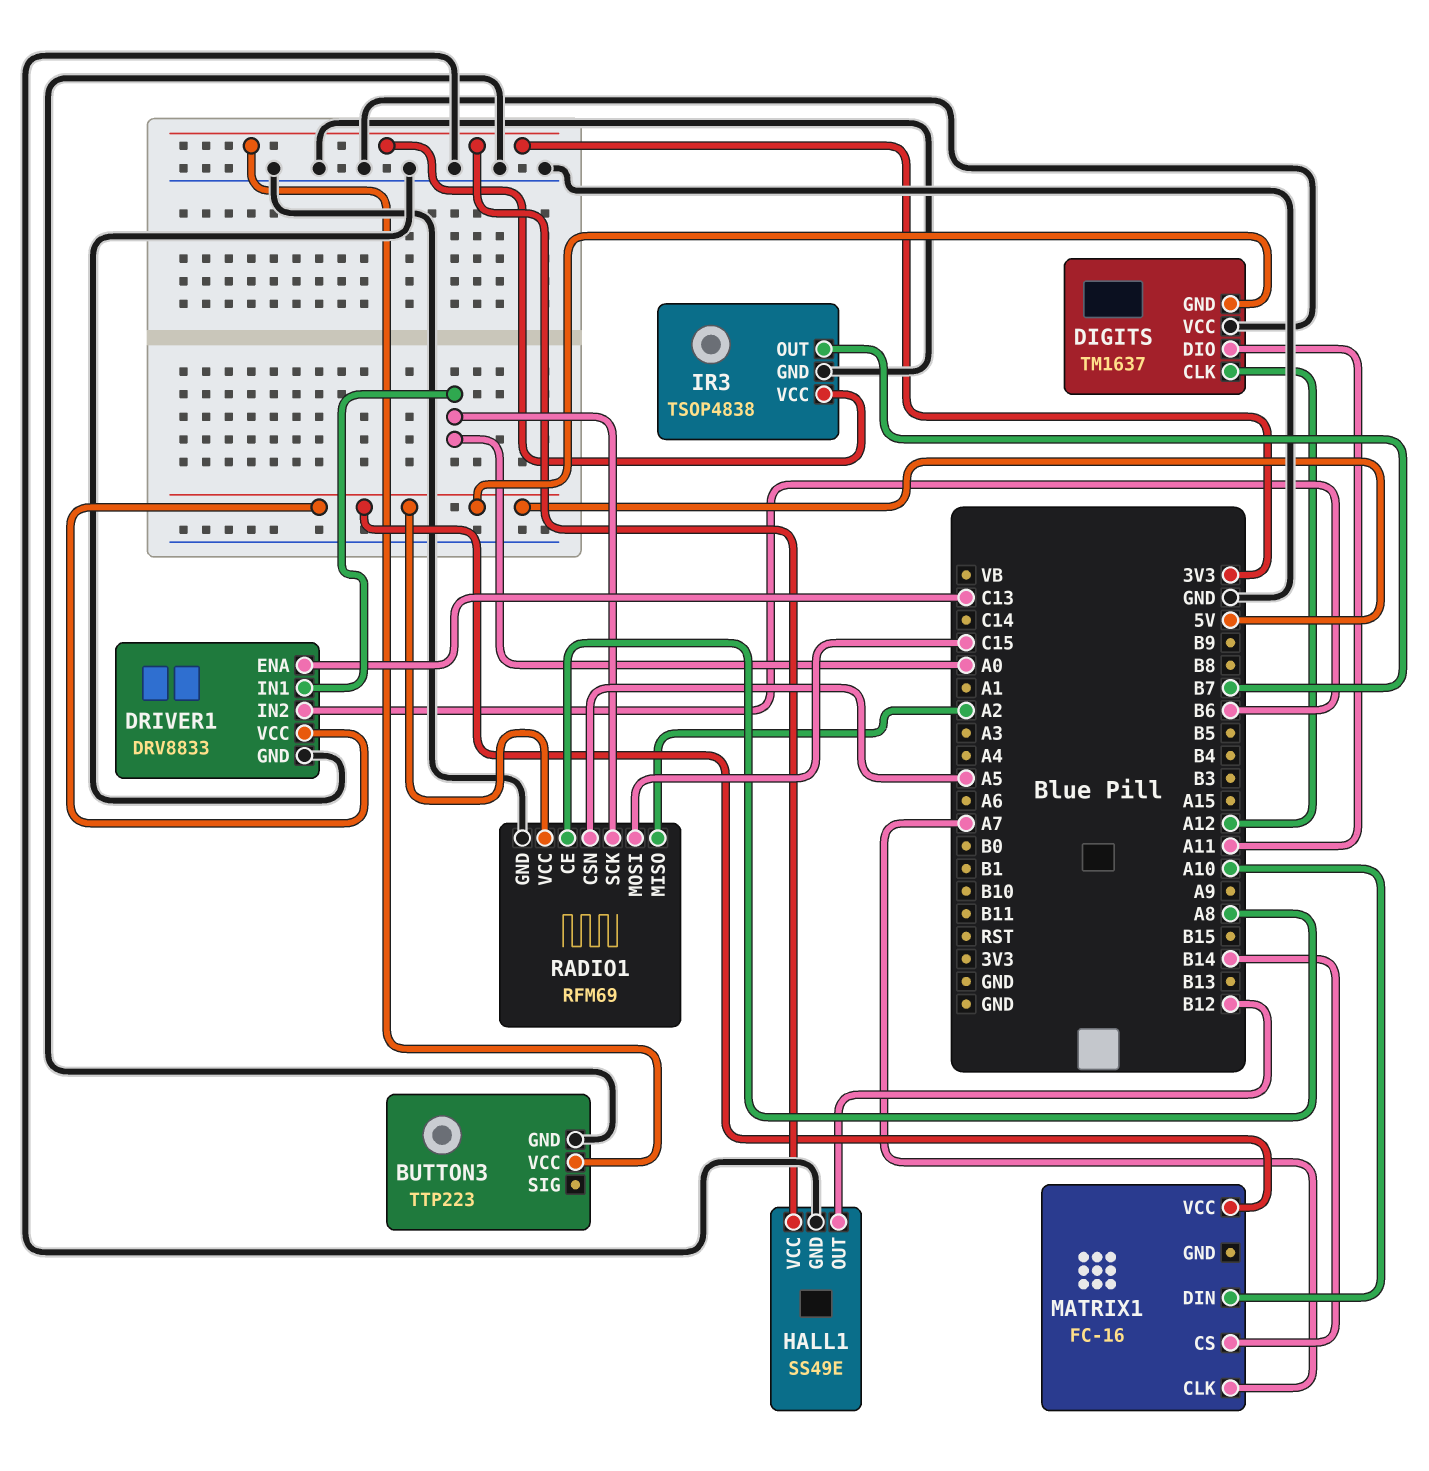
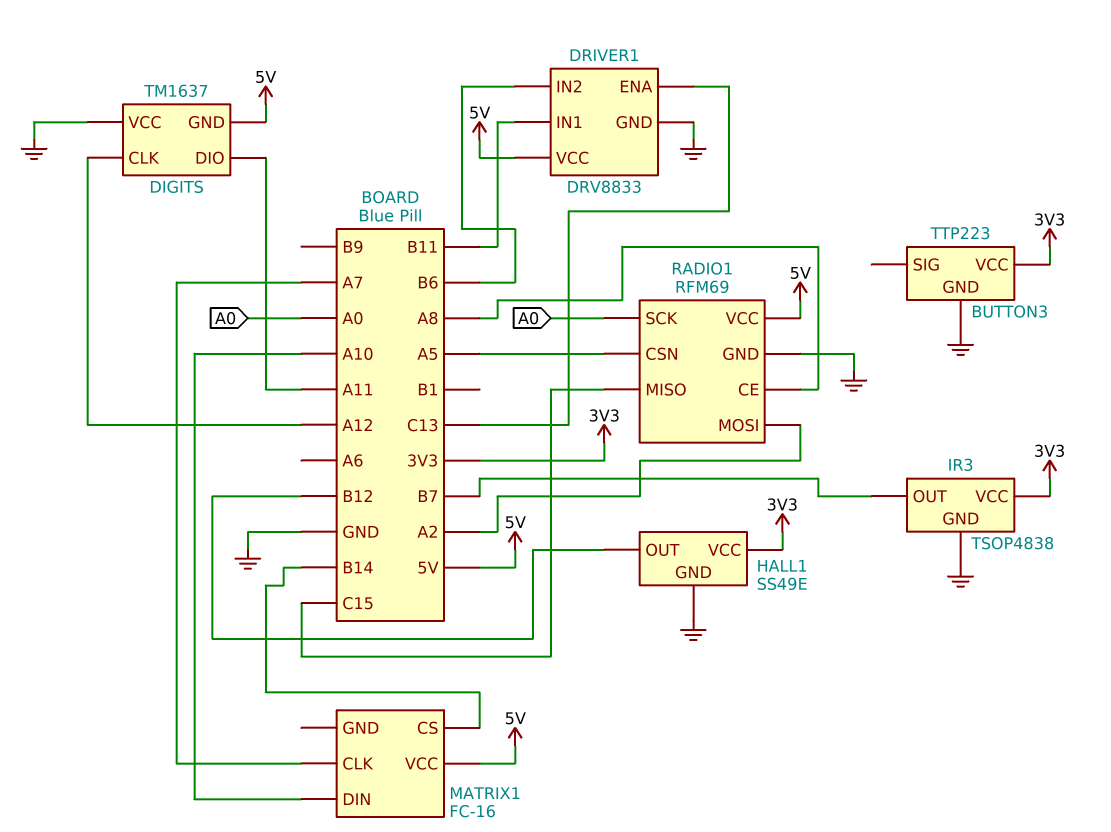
DRIVER1 pin IN1: A0 -> B11
RADIO1 pin MISO: A2 -> C15
RADIO1 pin MOSI: C15 -> A2

